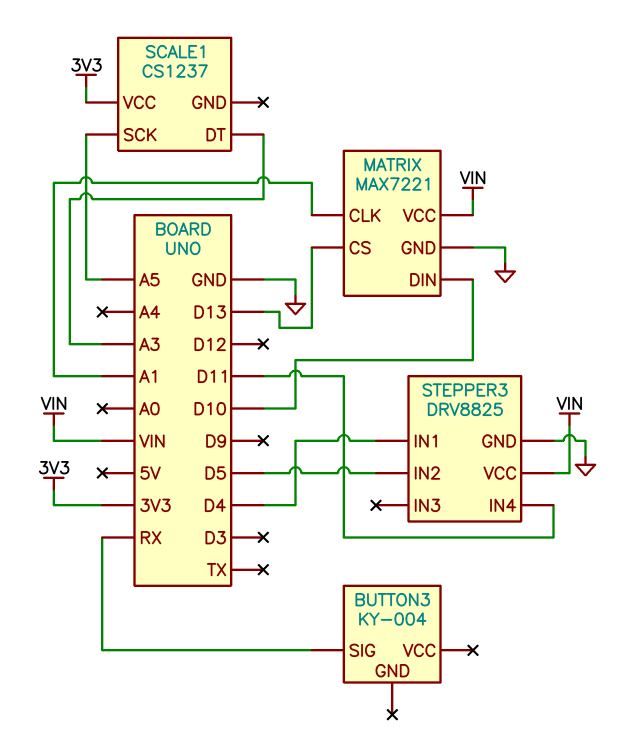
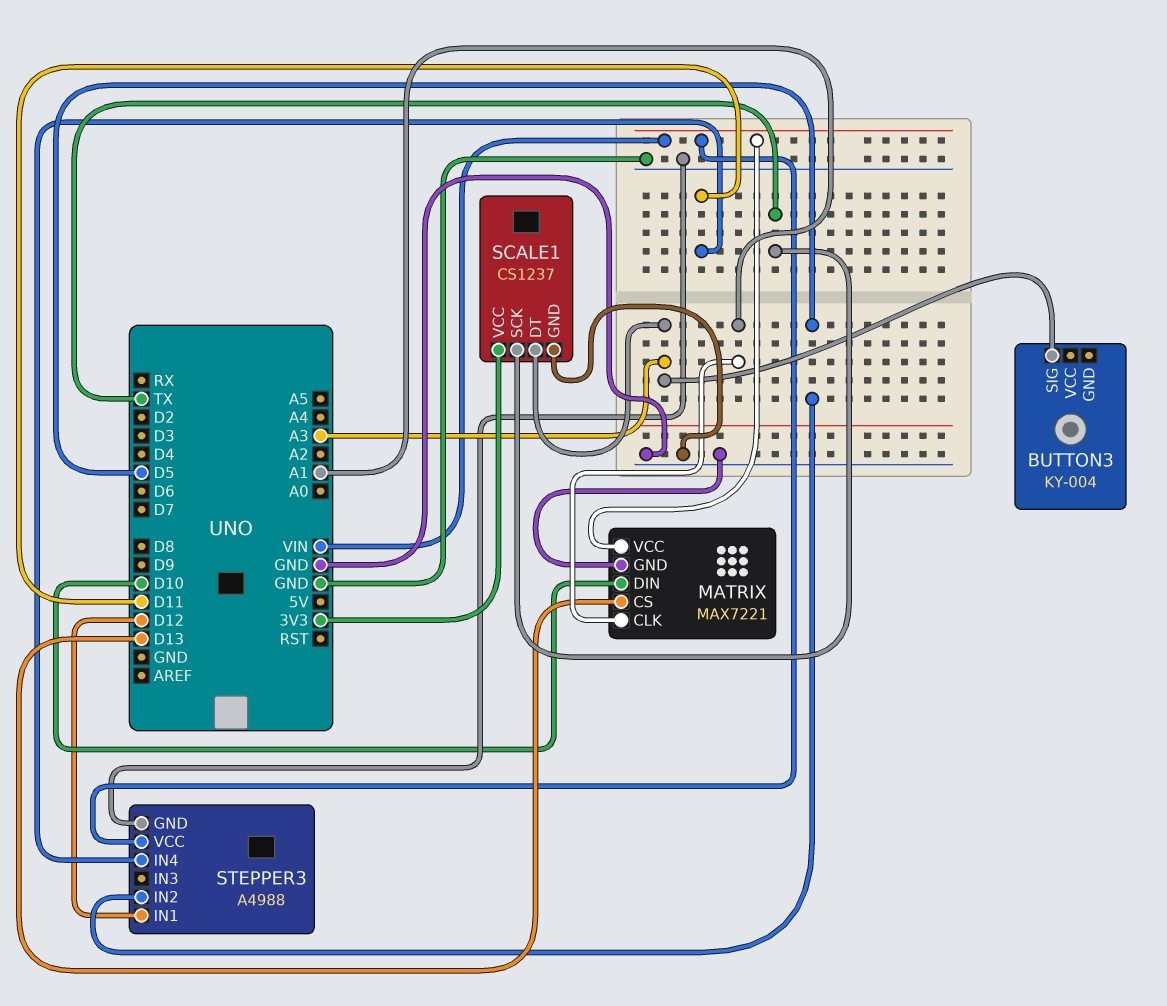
BUTTON3 pin SIG: RX -> A3
SCALE1 pin GND: none -> GND
SCALE1 pin SCK: A5 -> TX
STEPPER3: DRV8825 -> A4988
STEPPER3 pin IN1: D4 -> D12

